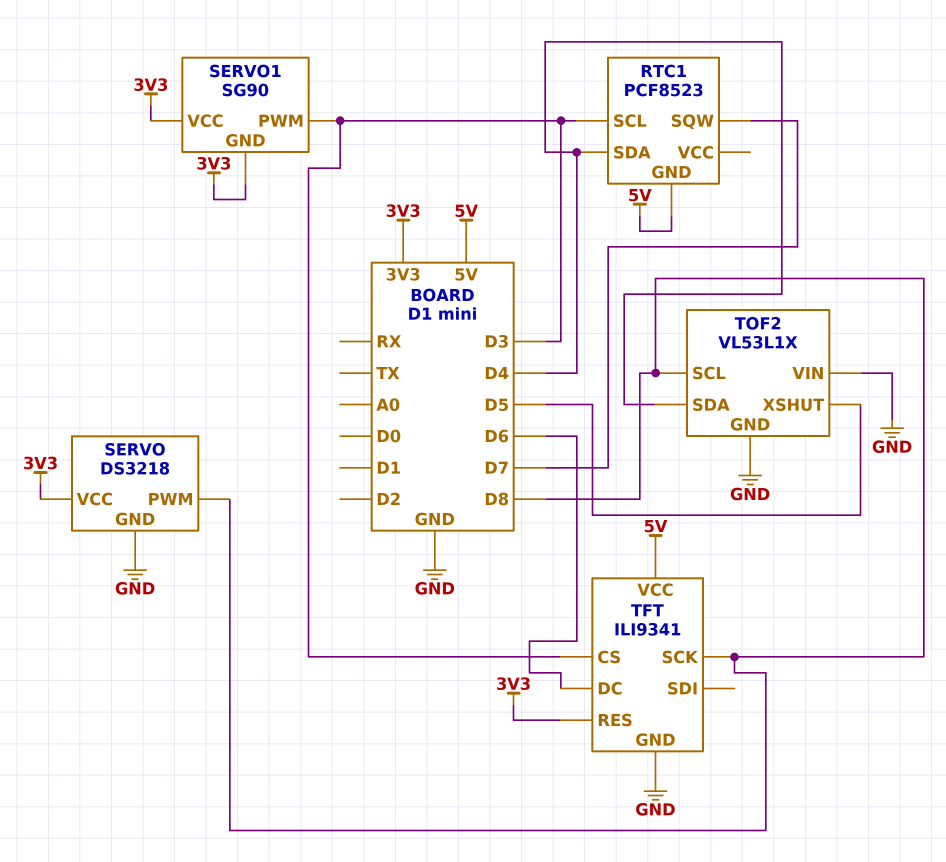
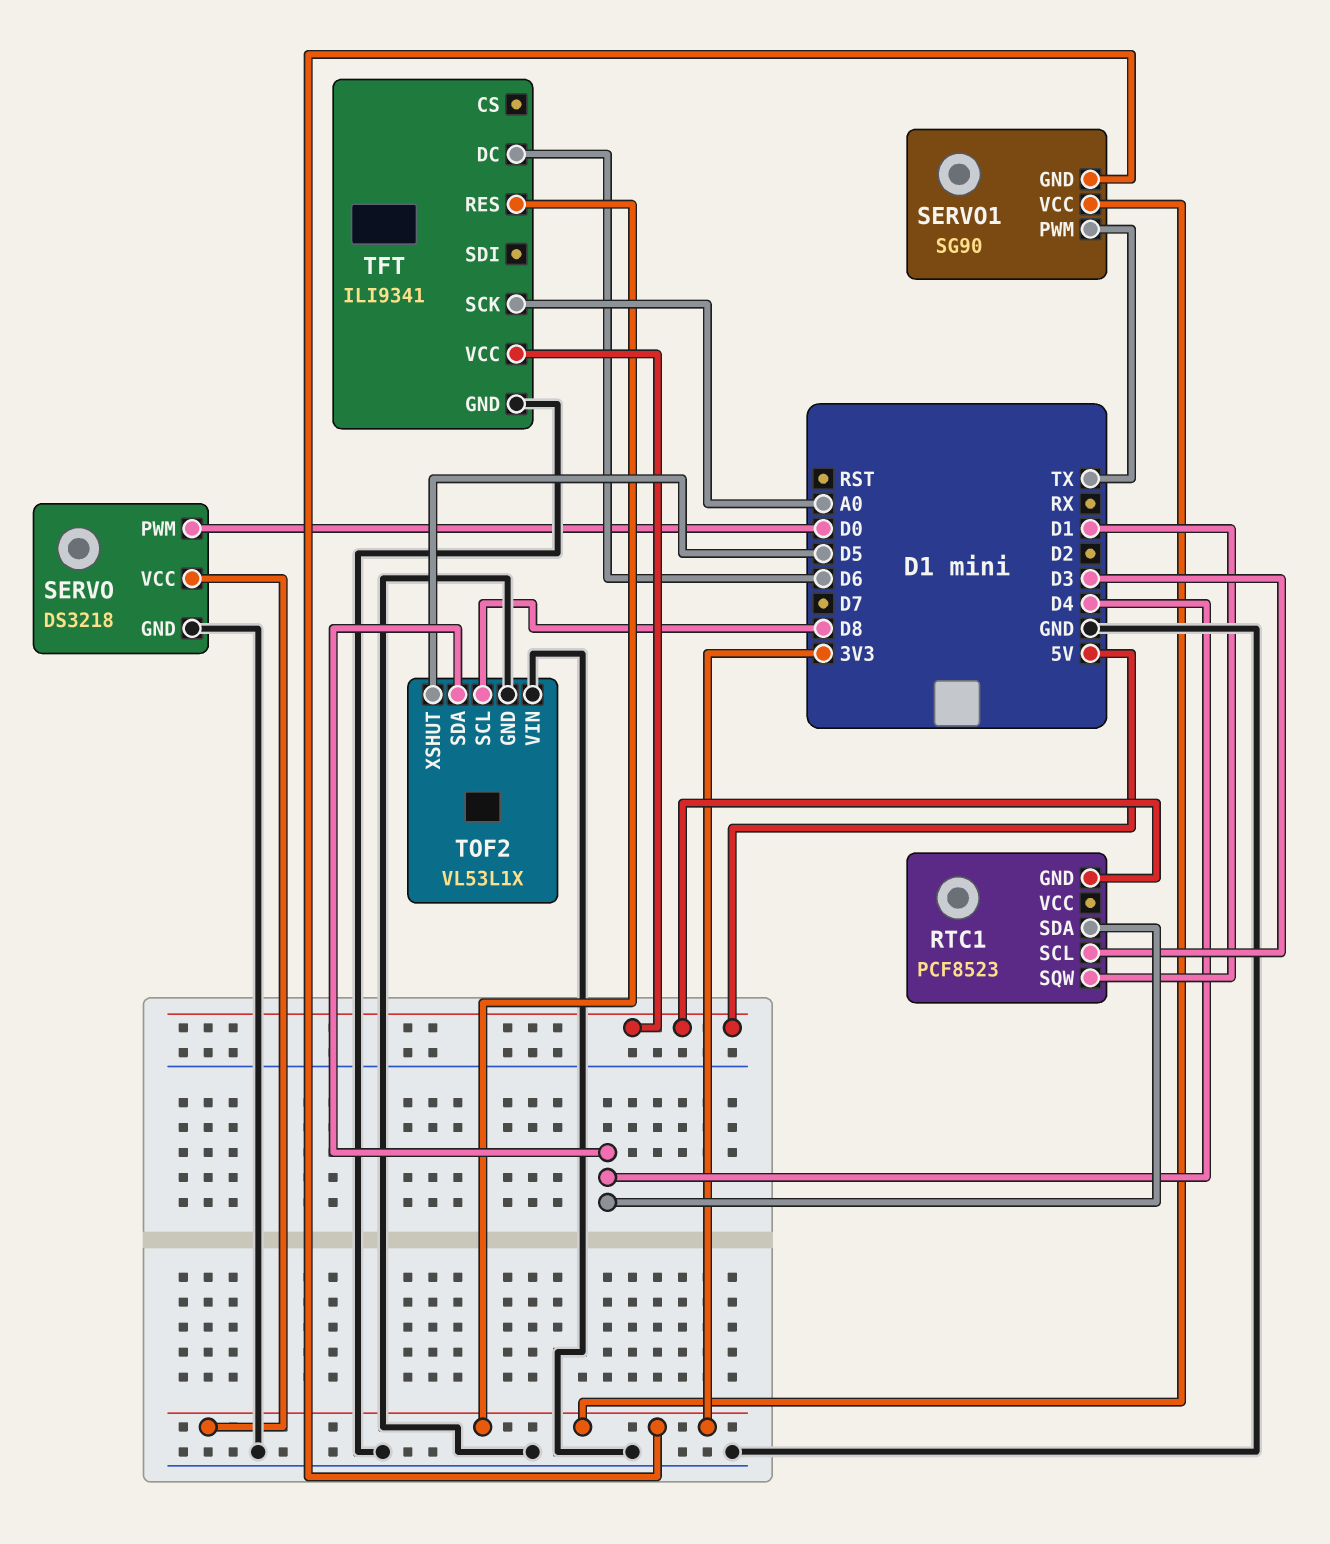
RTC1 pin SQW: D7 -> D1
SERVO pin PWM: D8 -> D0
SERVO1 pin PWM: D3 -> TX
TFT pin CS: D3 -> none
TFT pin SCK: D8 -> A0

